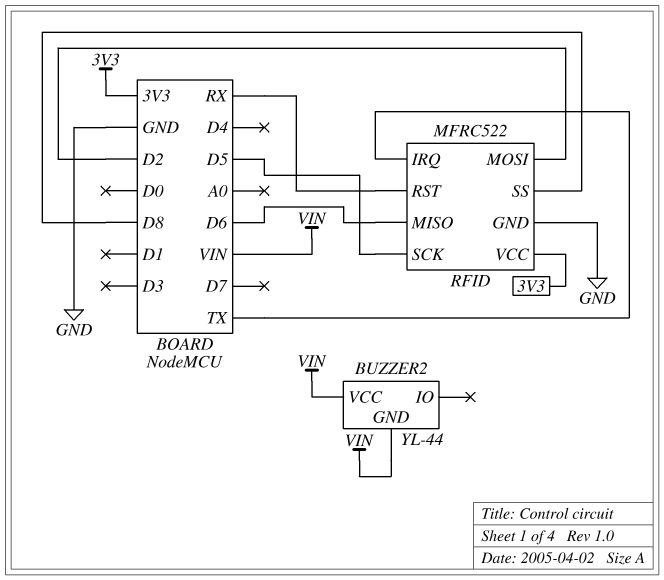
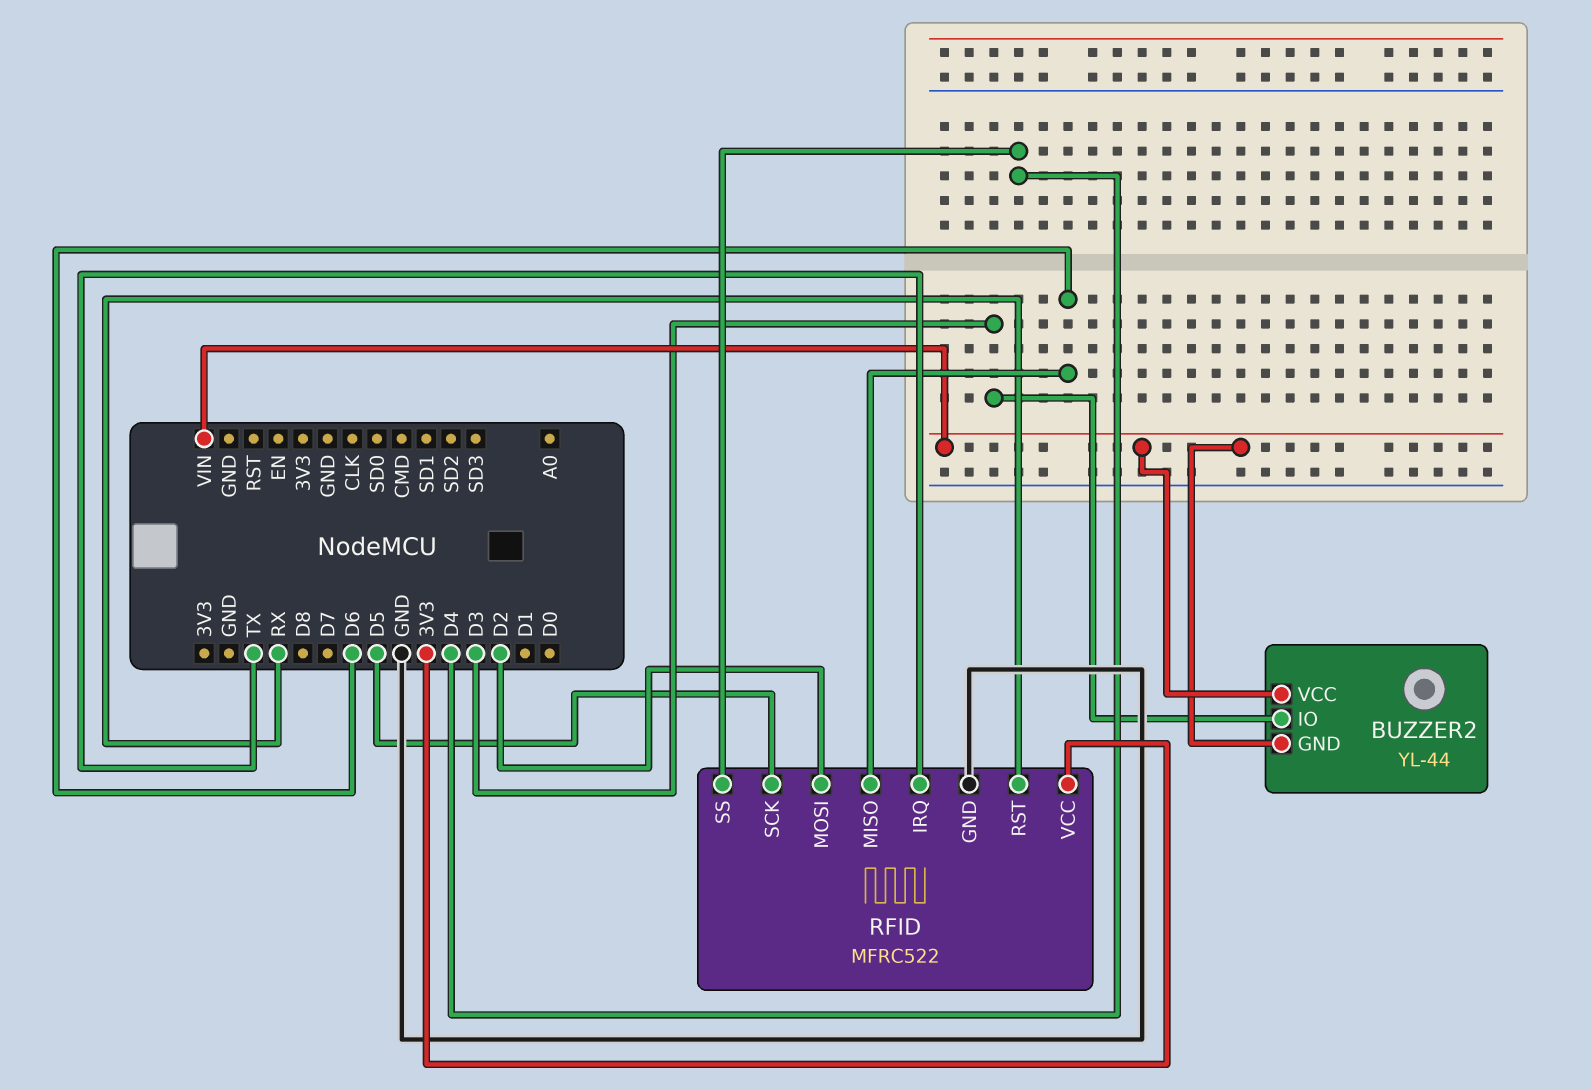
BUZZER2 pin IO: none -> D3
RFID pin SS: D8 -> D4

